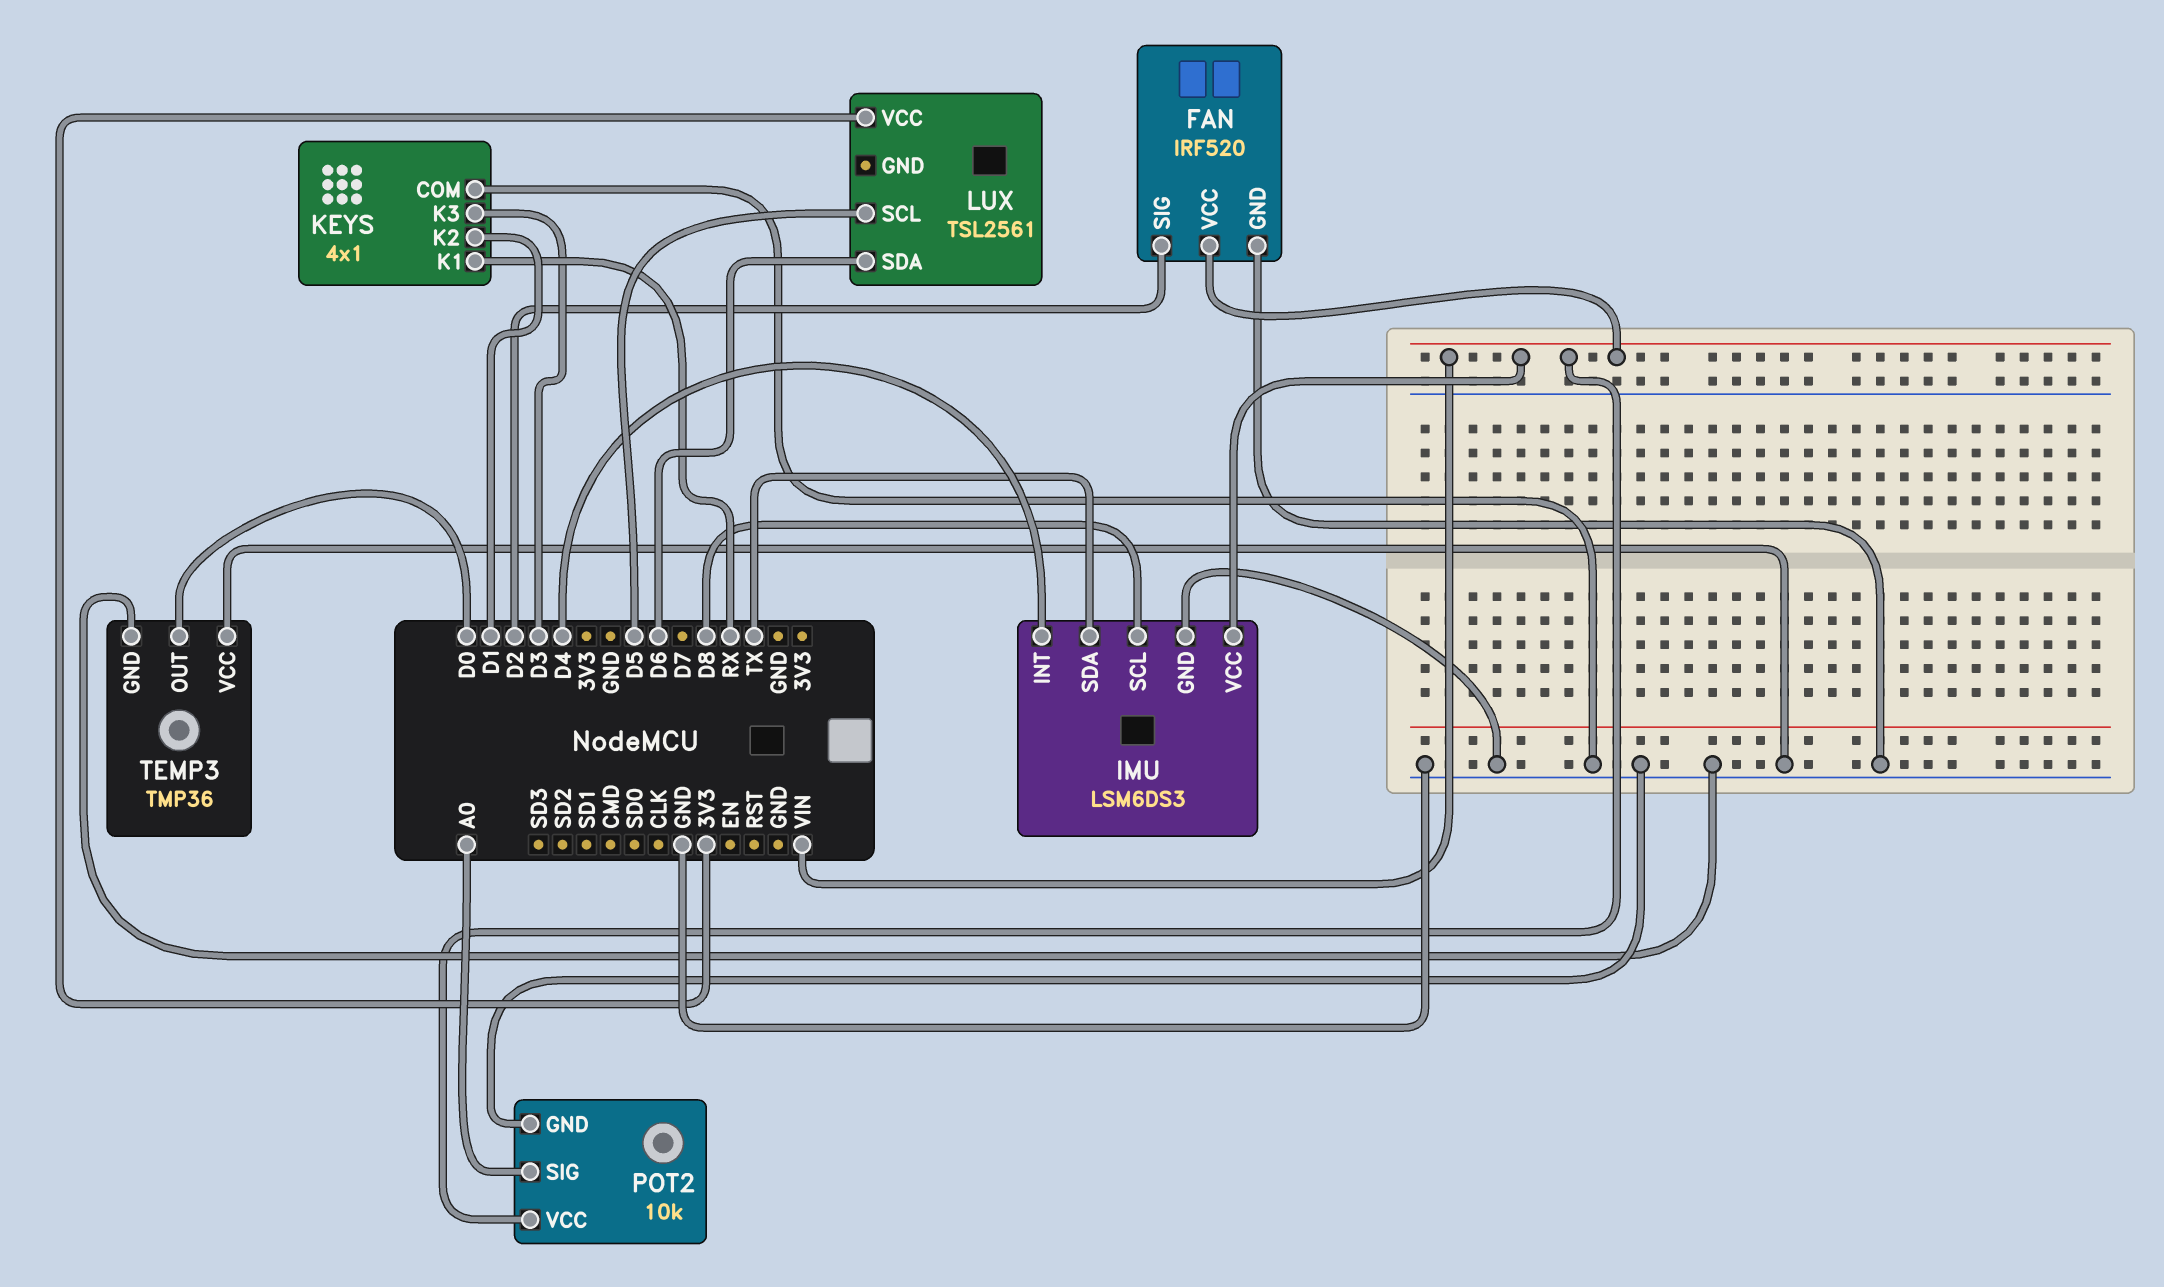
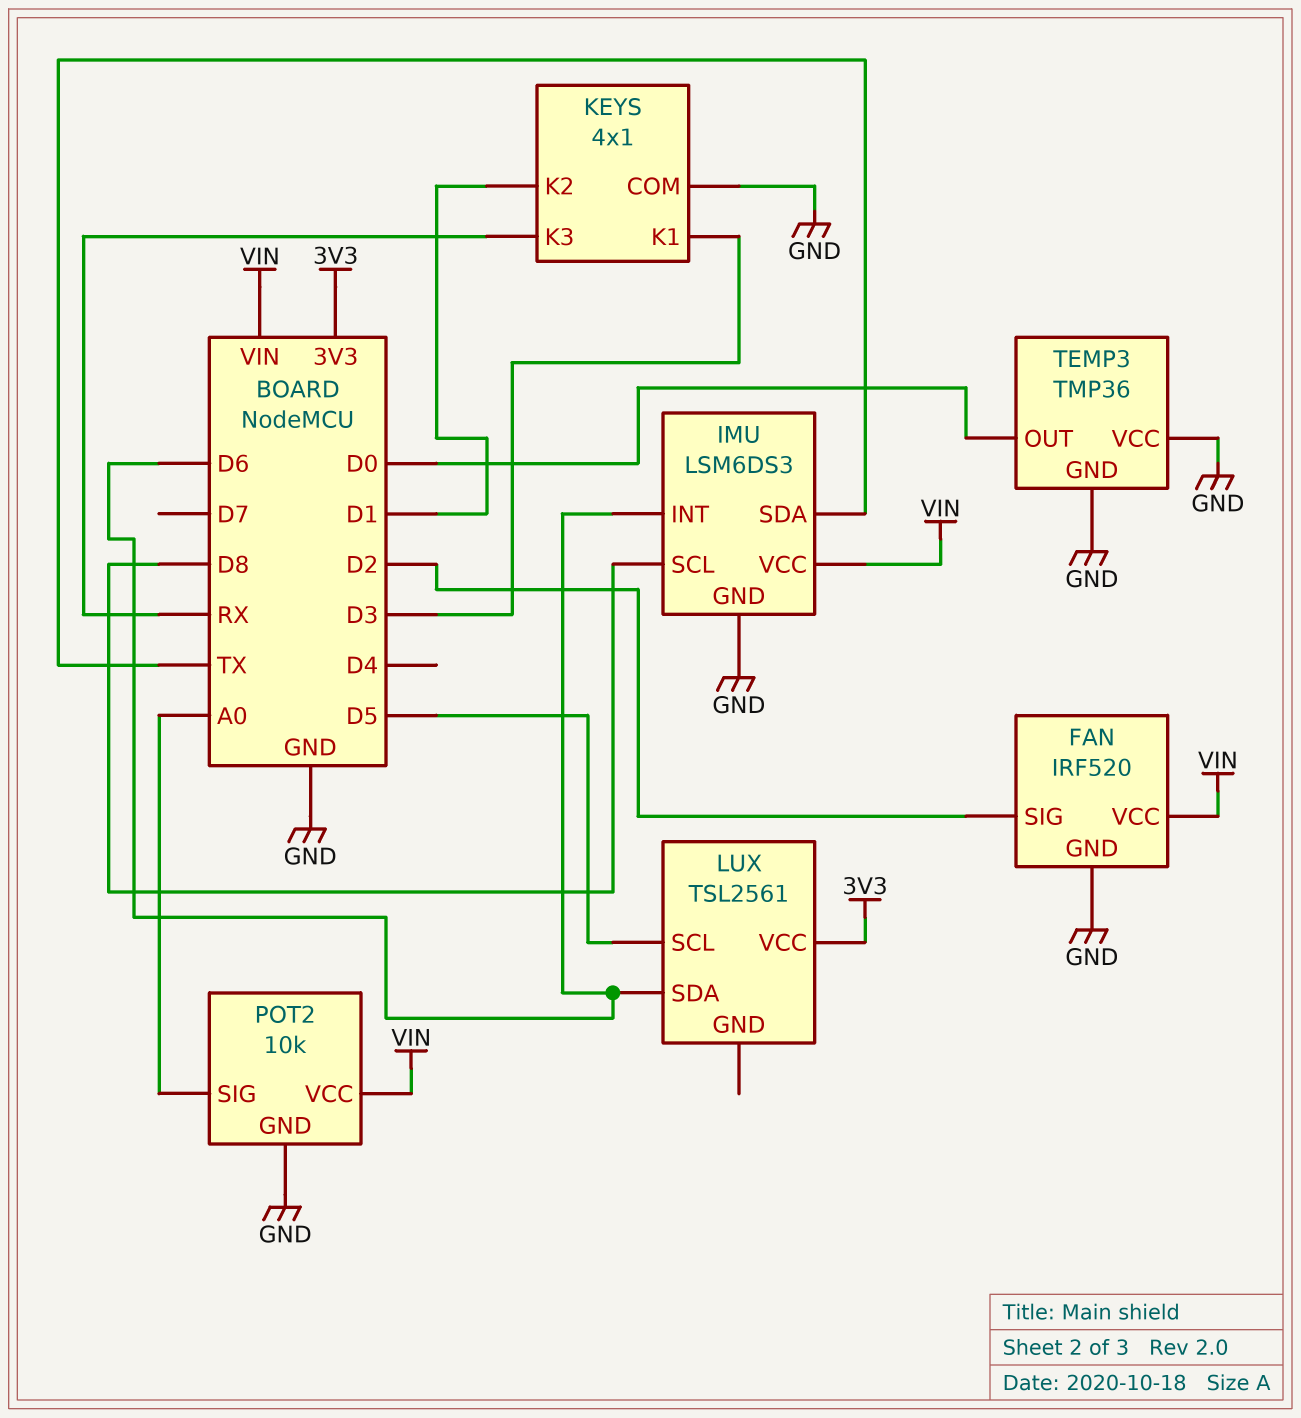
IMU pin INT: D4 -> D6
KEYS pin K1: RX -> D3
KEYS pin K3: D3 -> RX

